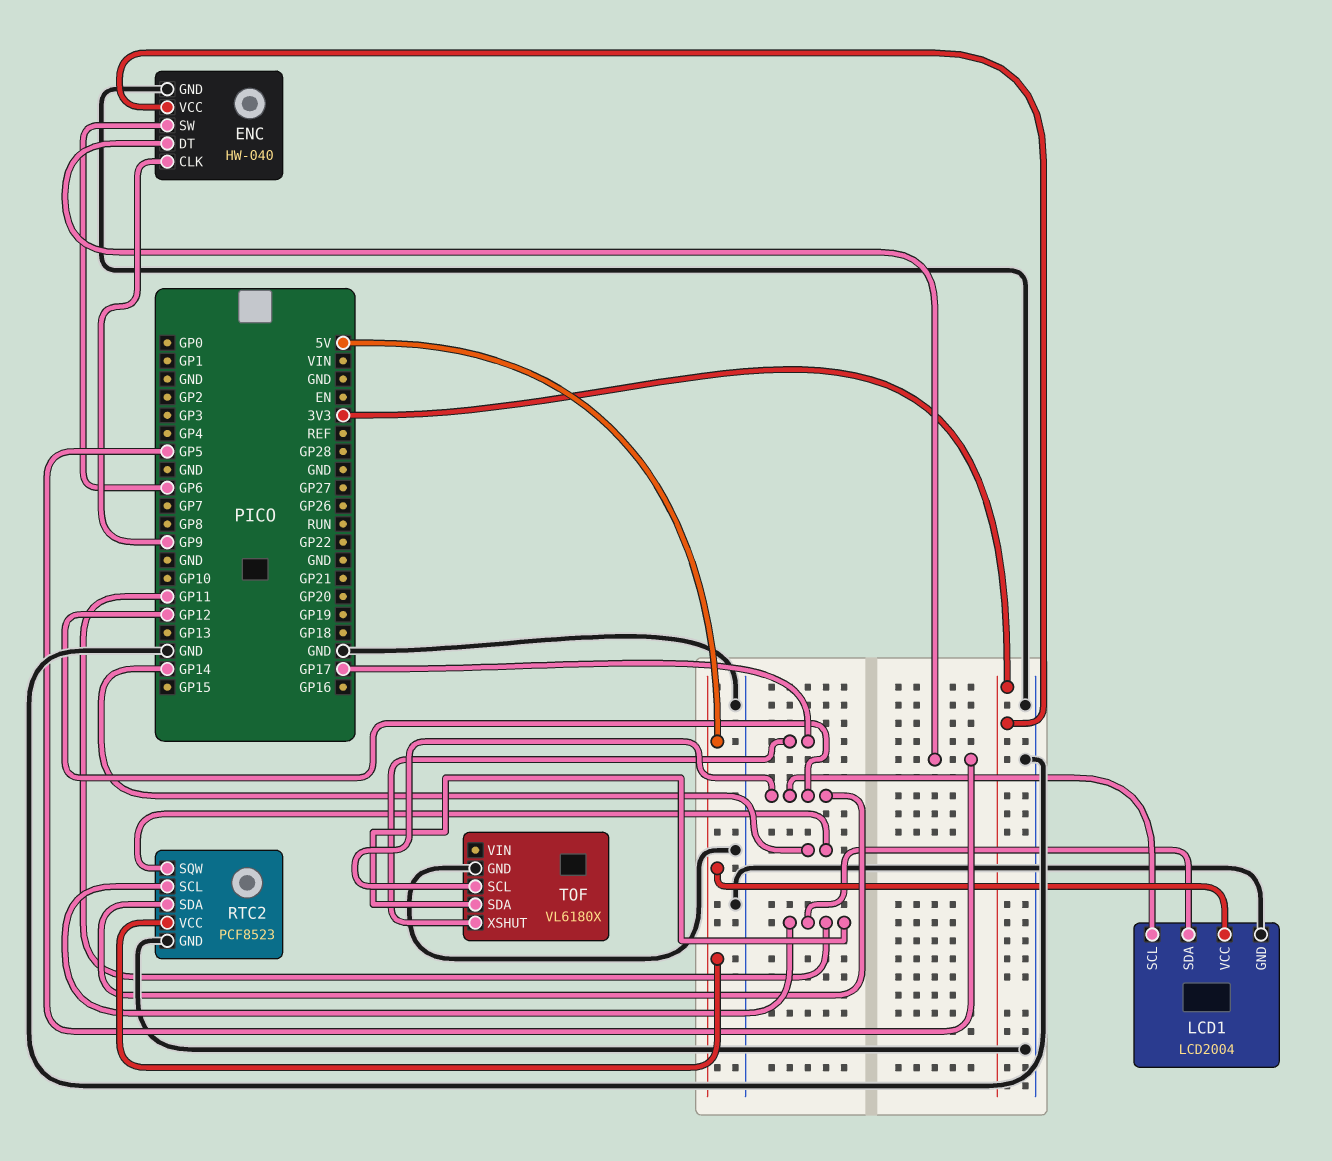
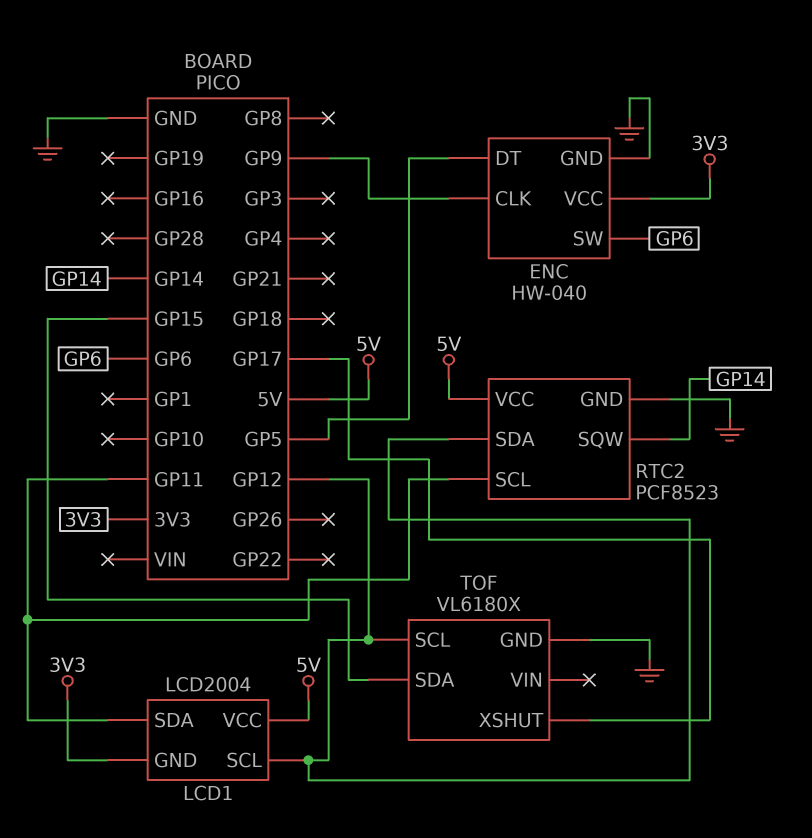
LCD1 pin GND: GND -> 3V3
TOF pin SDA: GP11 -> GP15

